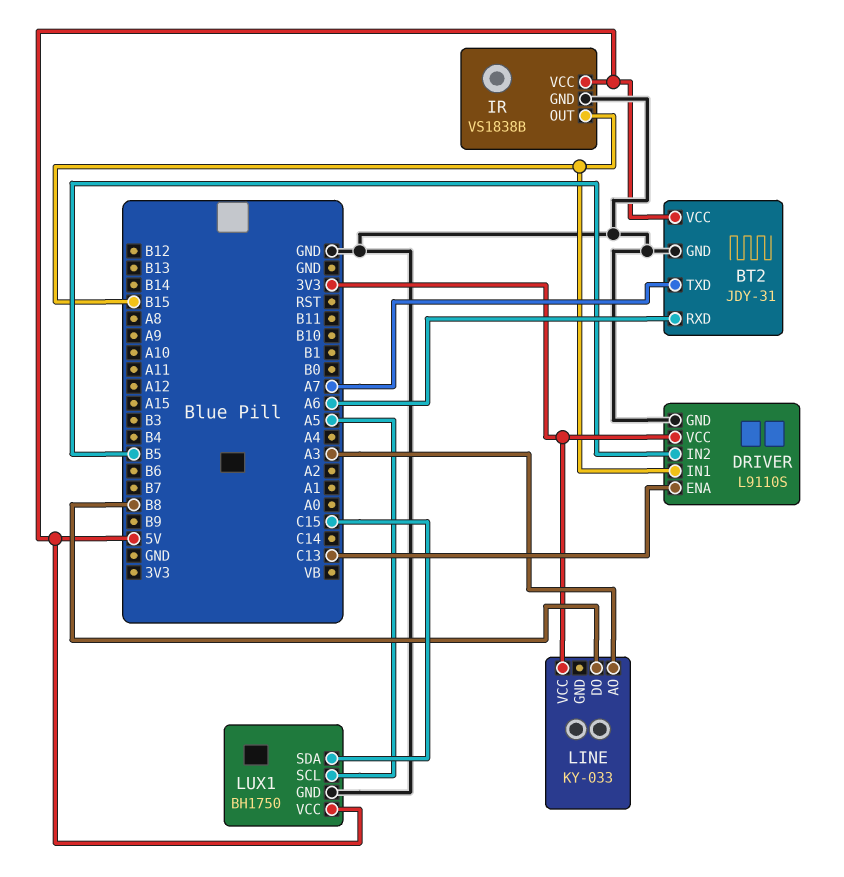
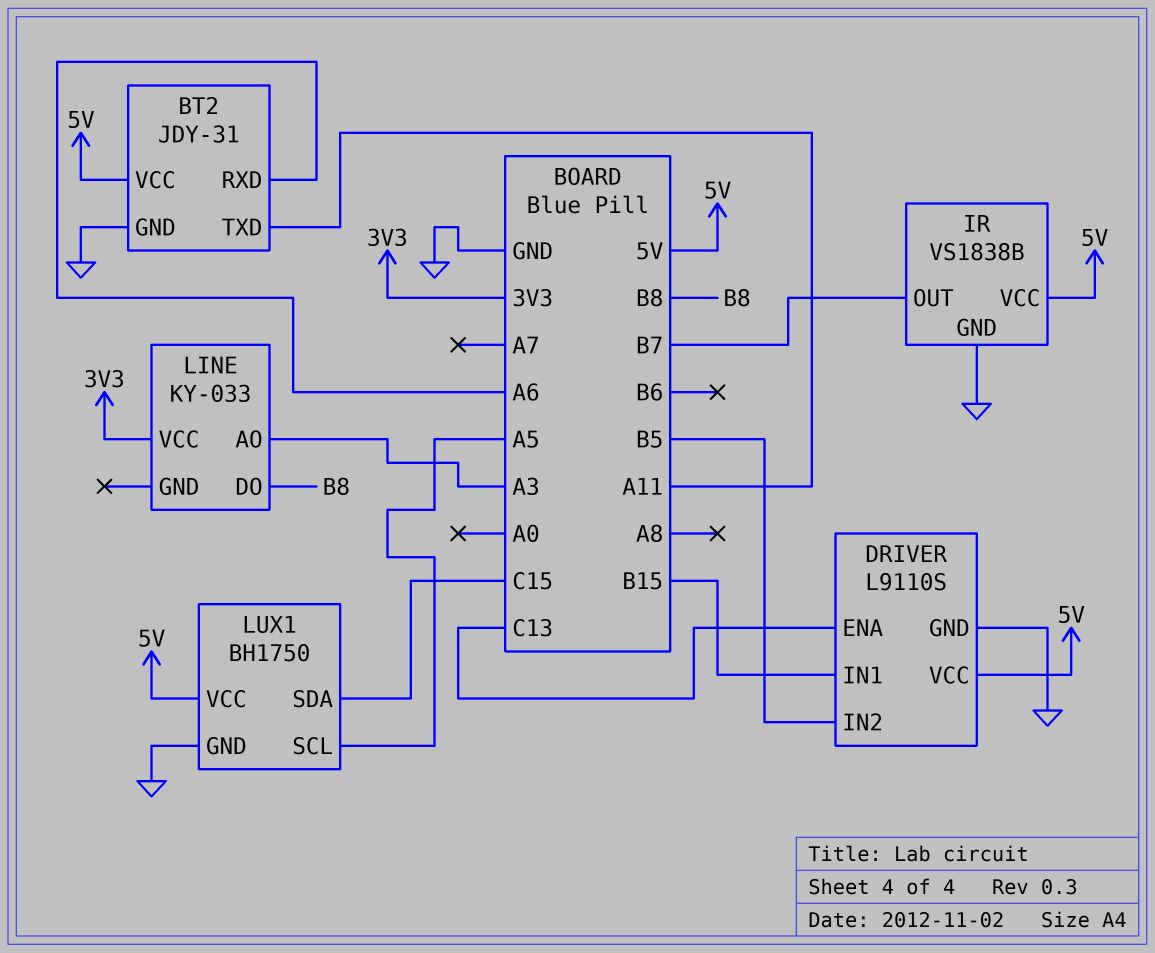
BT2 pin TXD: A7 -> A11
DRIVER pin VCC: 3V3 -> 5V
IR pin OUT: B15 -> B7

